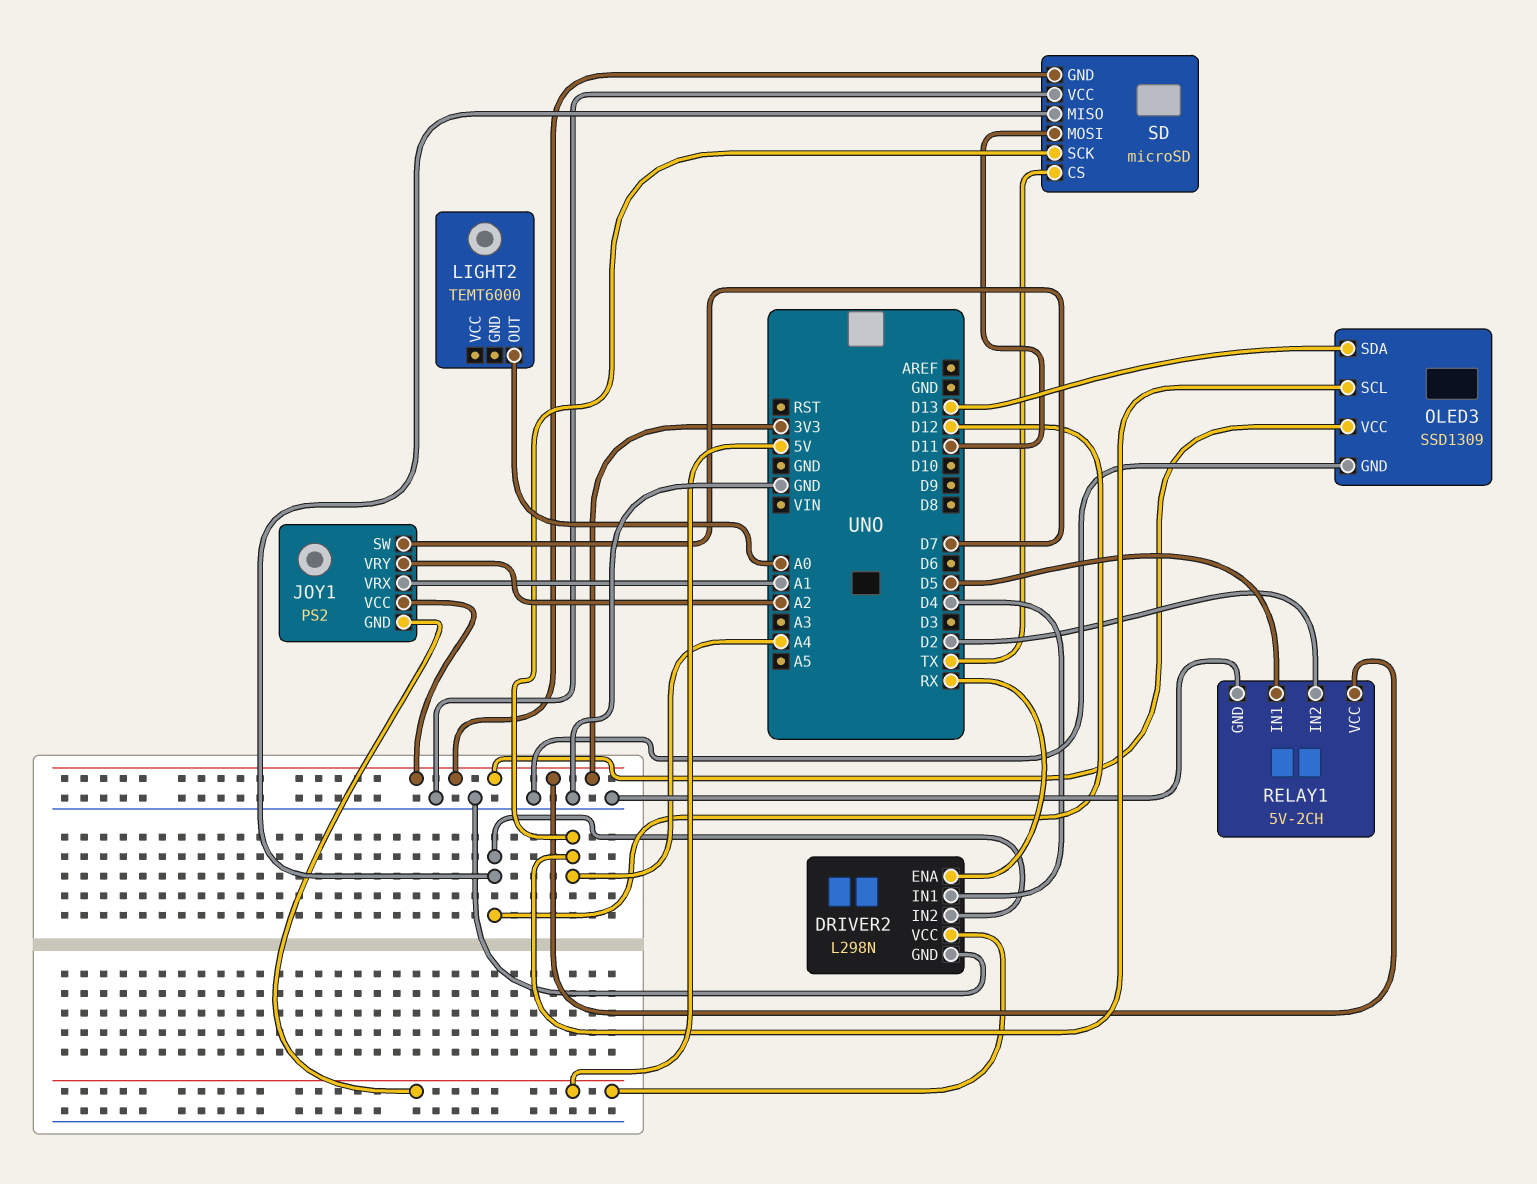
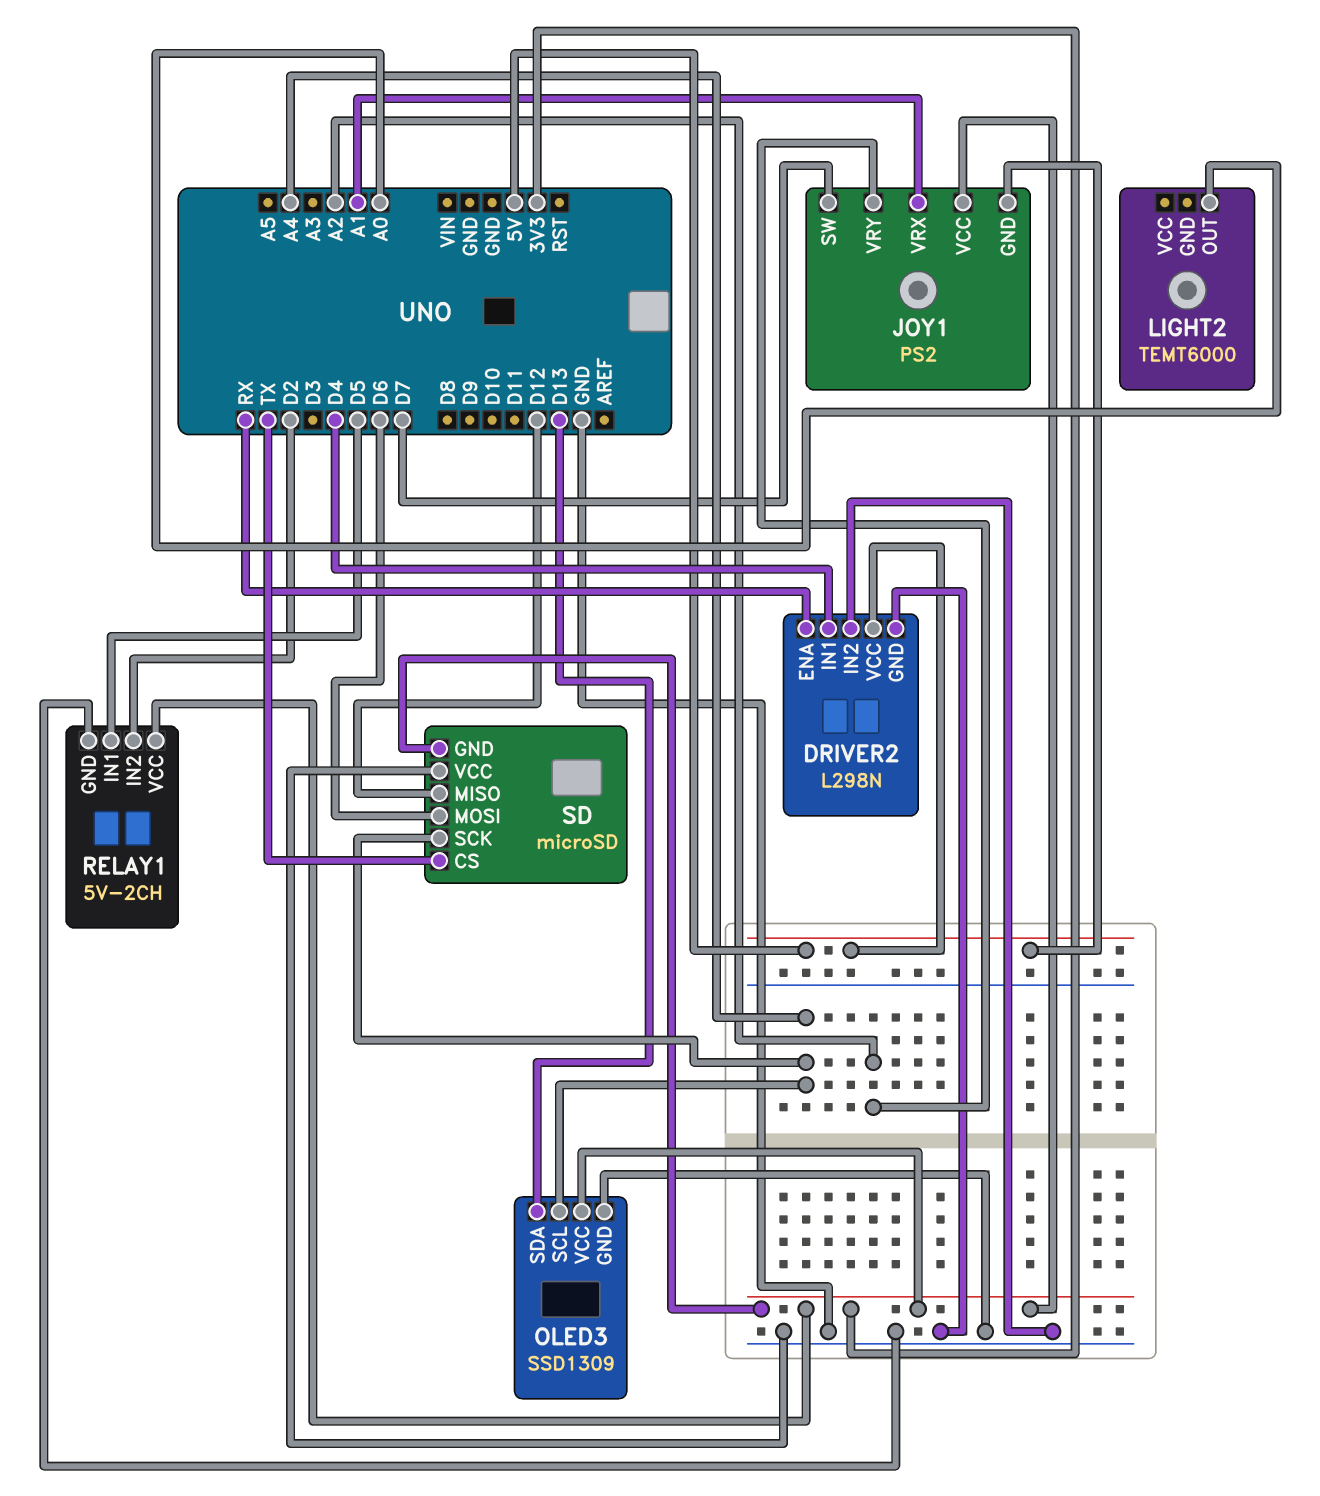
DRIVER2 pin IN2: D12 -> GND
SD pin MOSI: D11 -> D6

